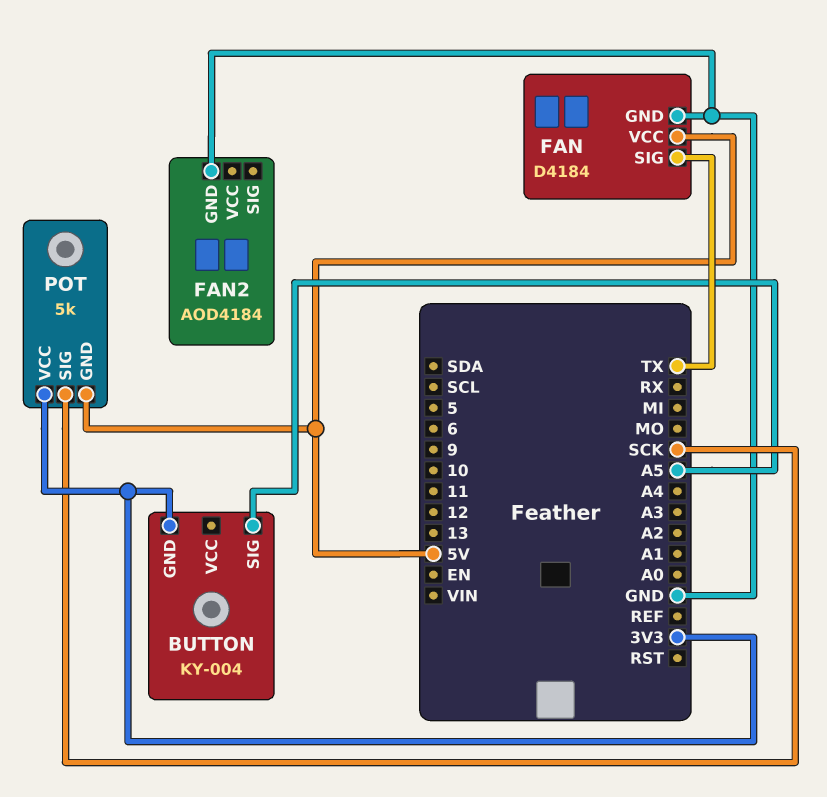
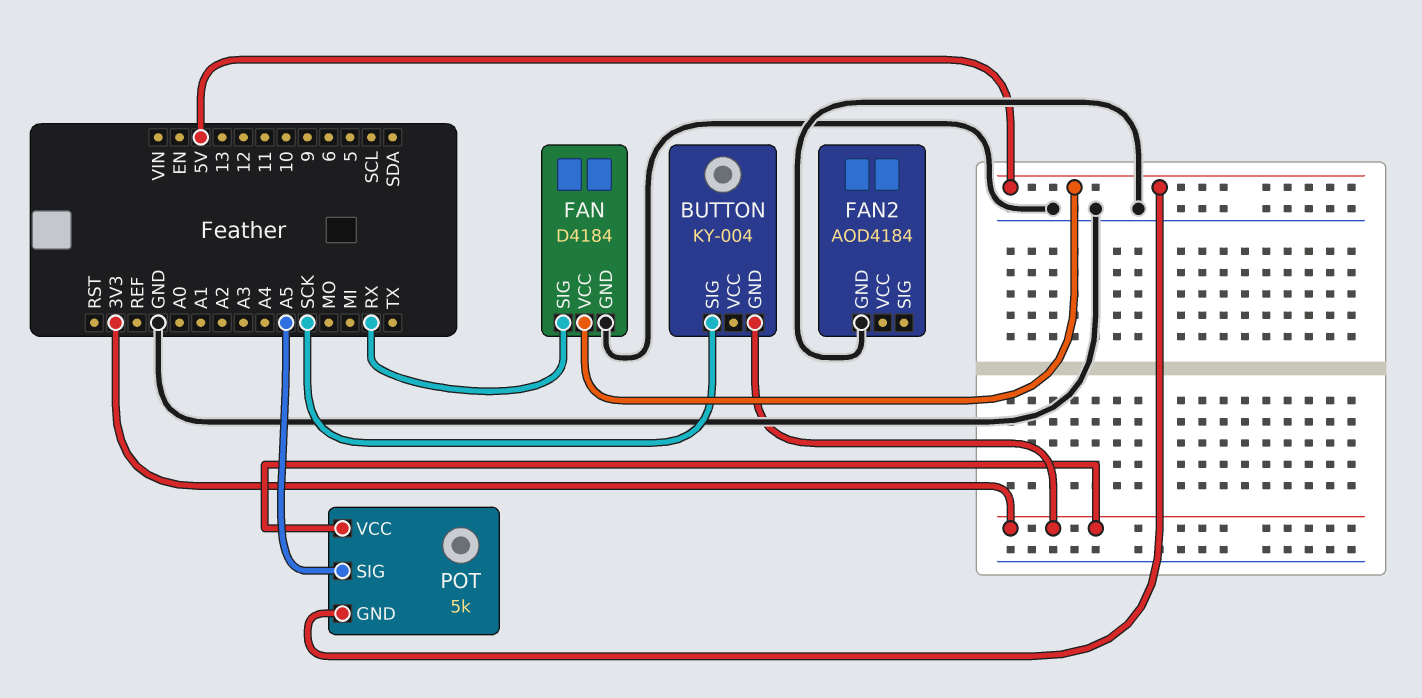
BUTTON pin SIG: A5 -> SCK
FAN pin SIG: TX -> RX
POT pin SIG: SCK -> A5

